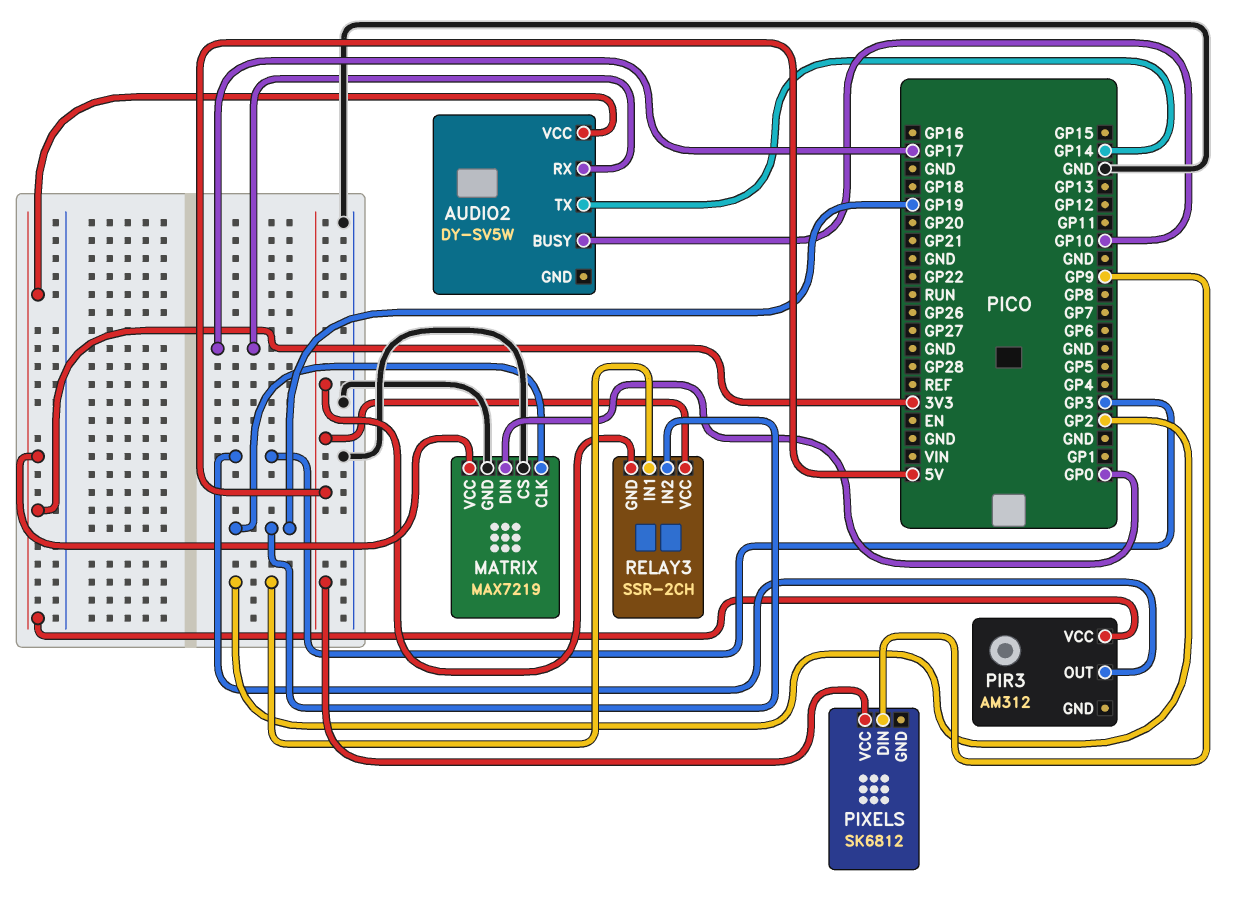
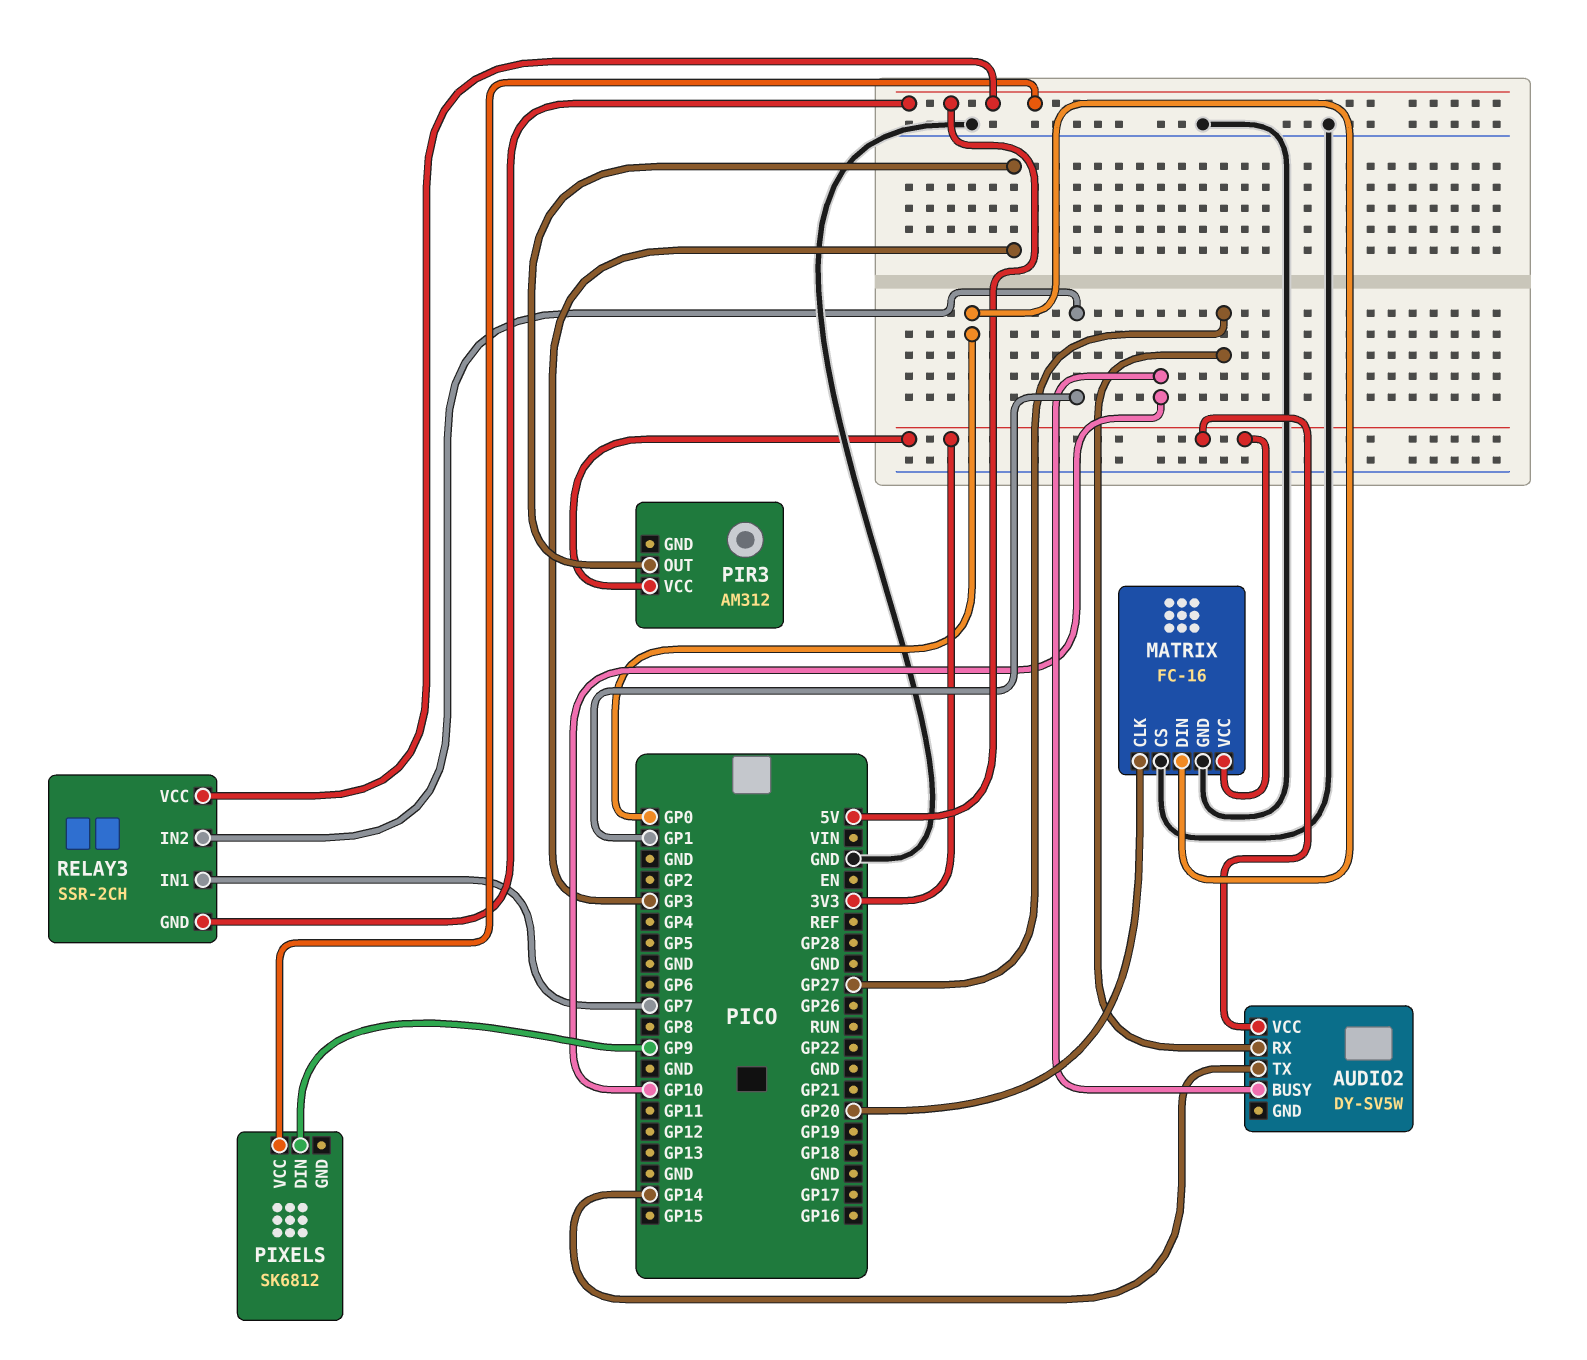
AUDIO2 pin RX: GP17 -> GP27
MATRIX: MAX7219 -> FC-16
MATRIX pin CLK: GP19 -> GP20
RELAY3 pin IN1: GP2 -> GP7
RELAY3 pin IN2: GP19 -> GP1

